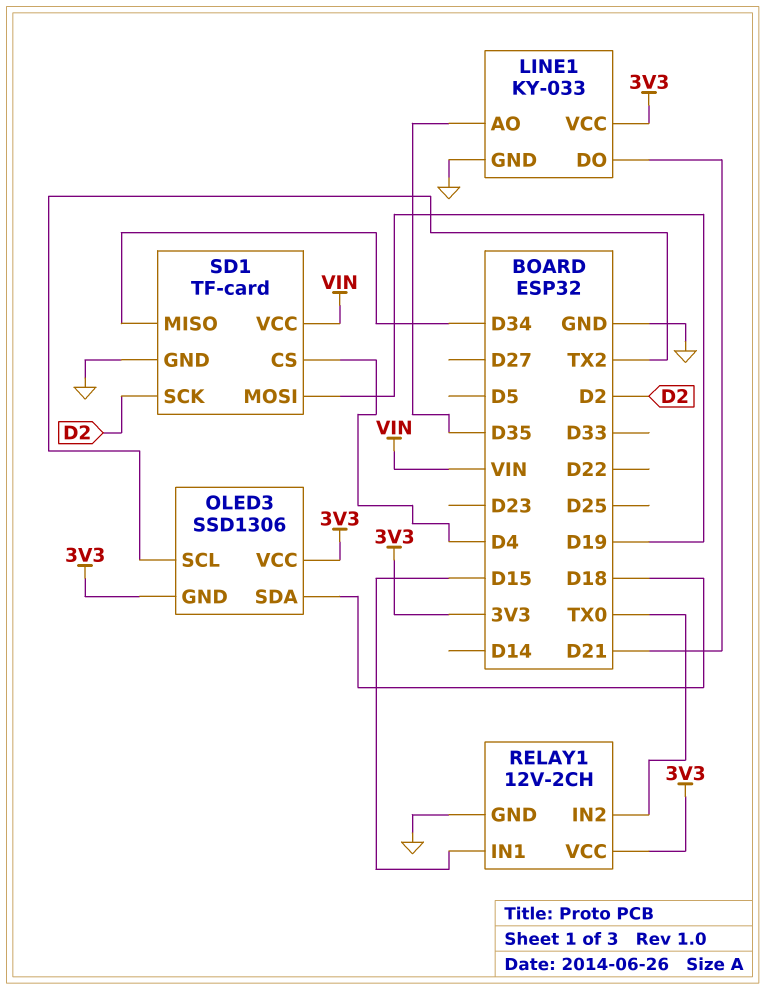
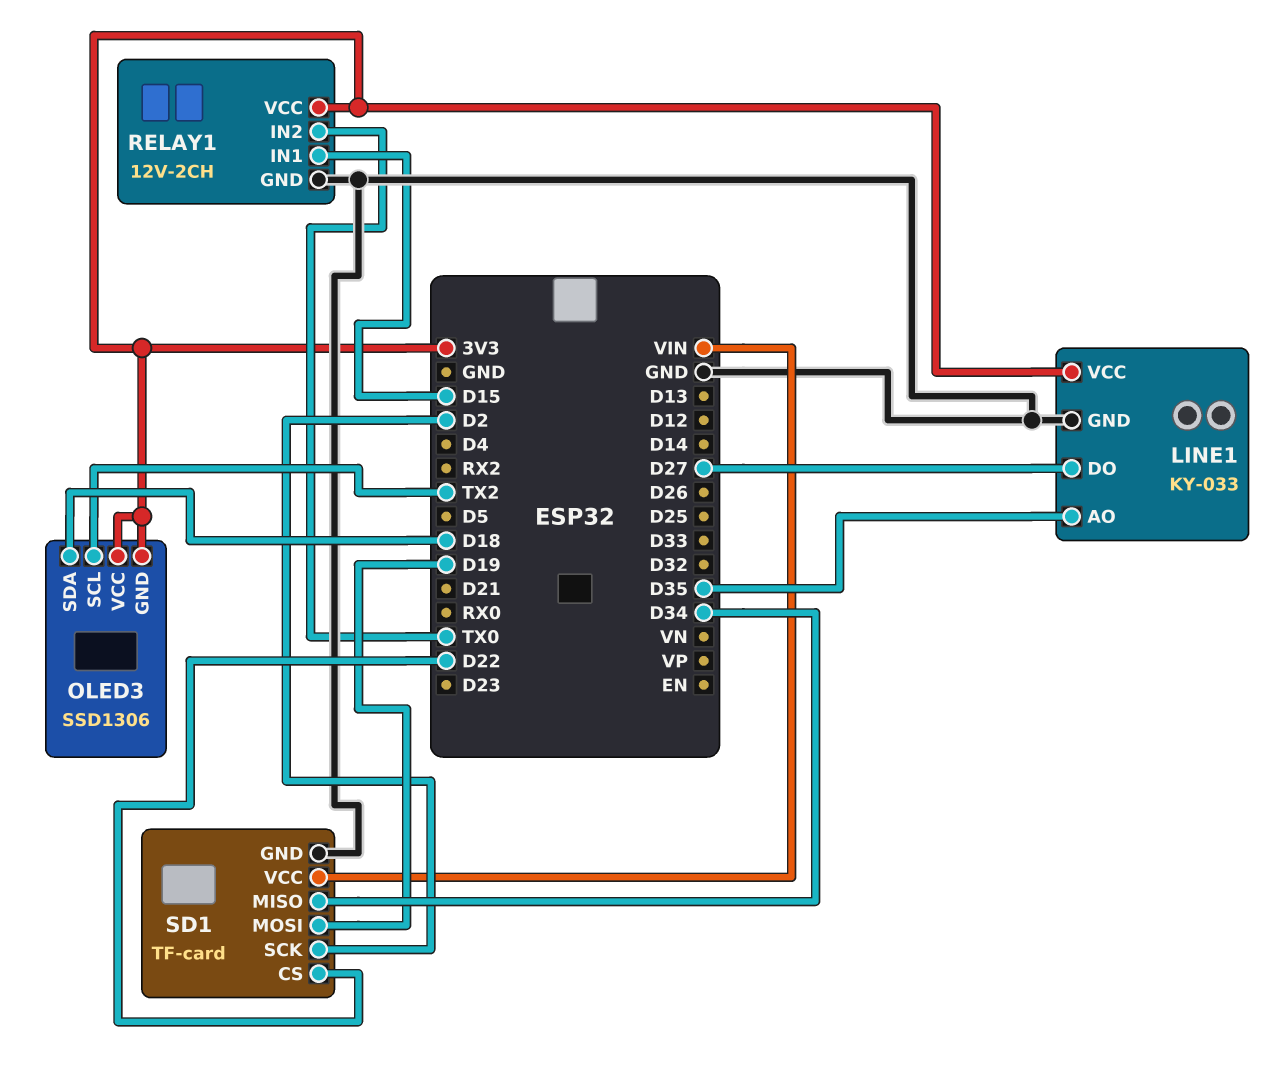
LINE1 pin DO: D21 -> D27
SD1 pin CS: D4 -> D22

